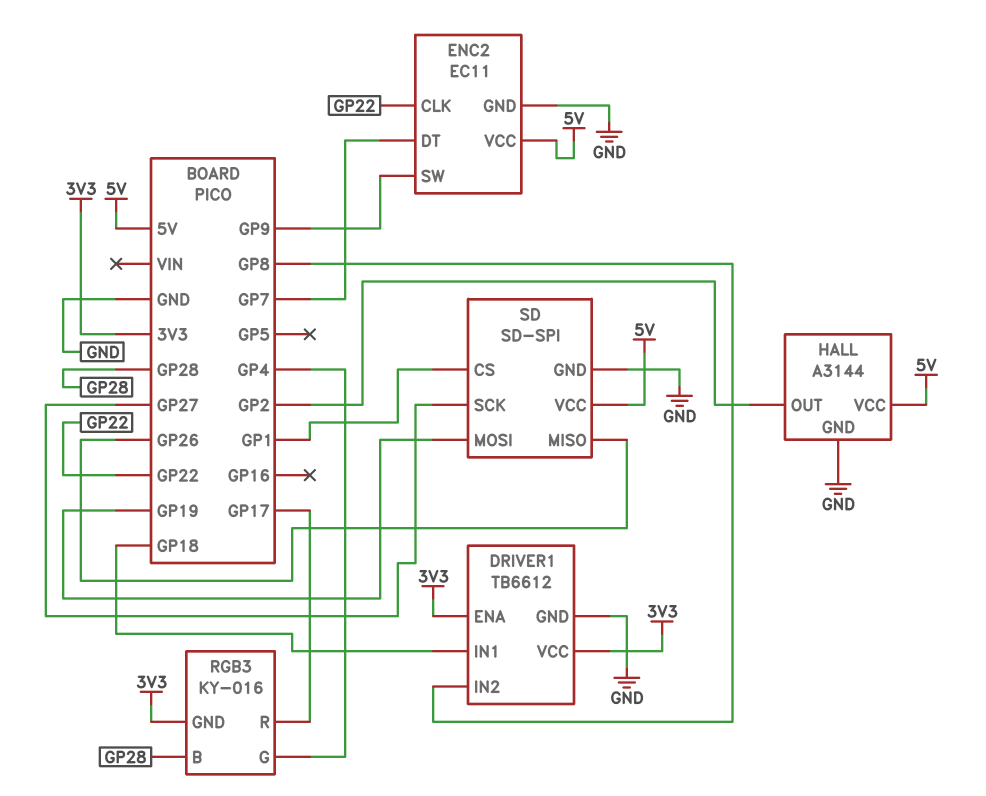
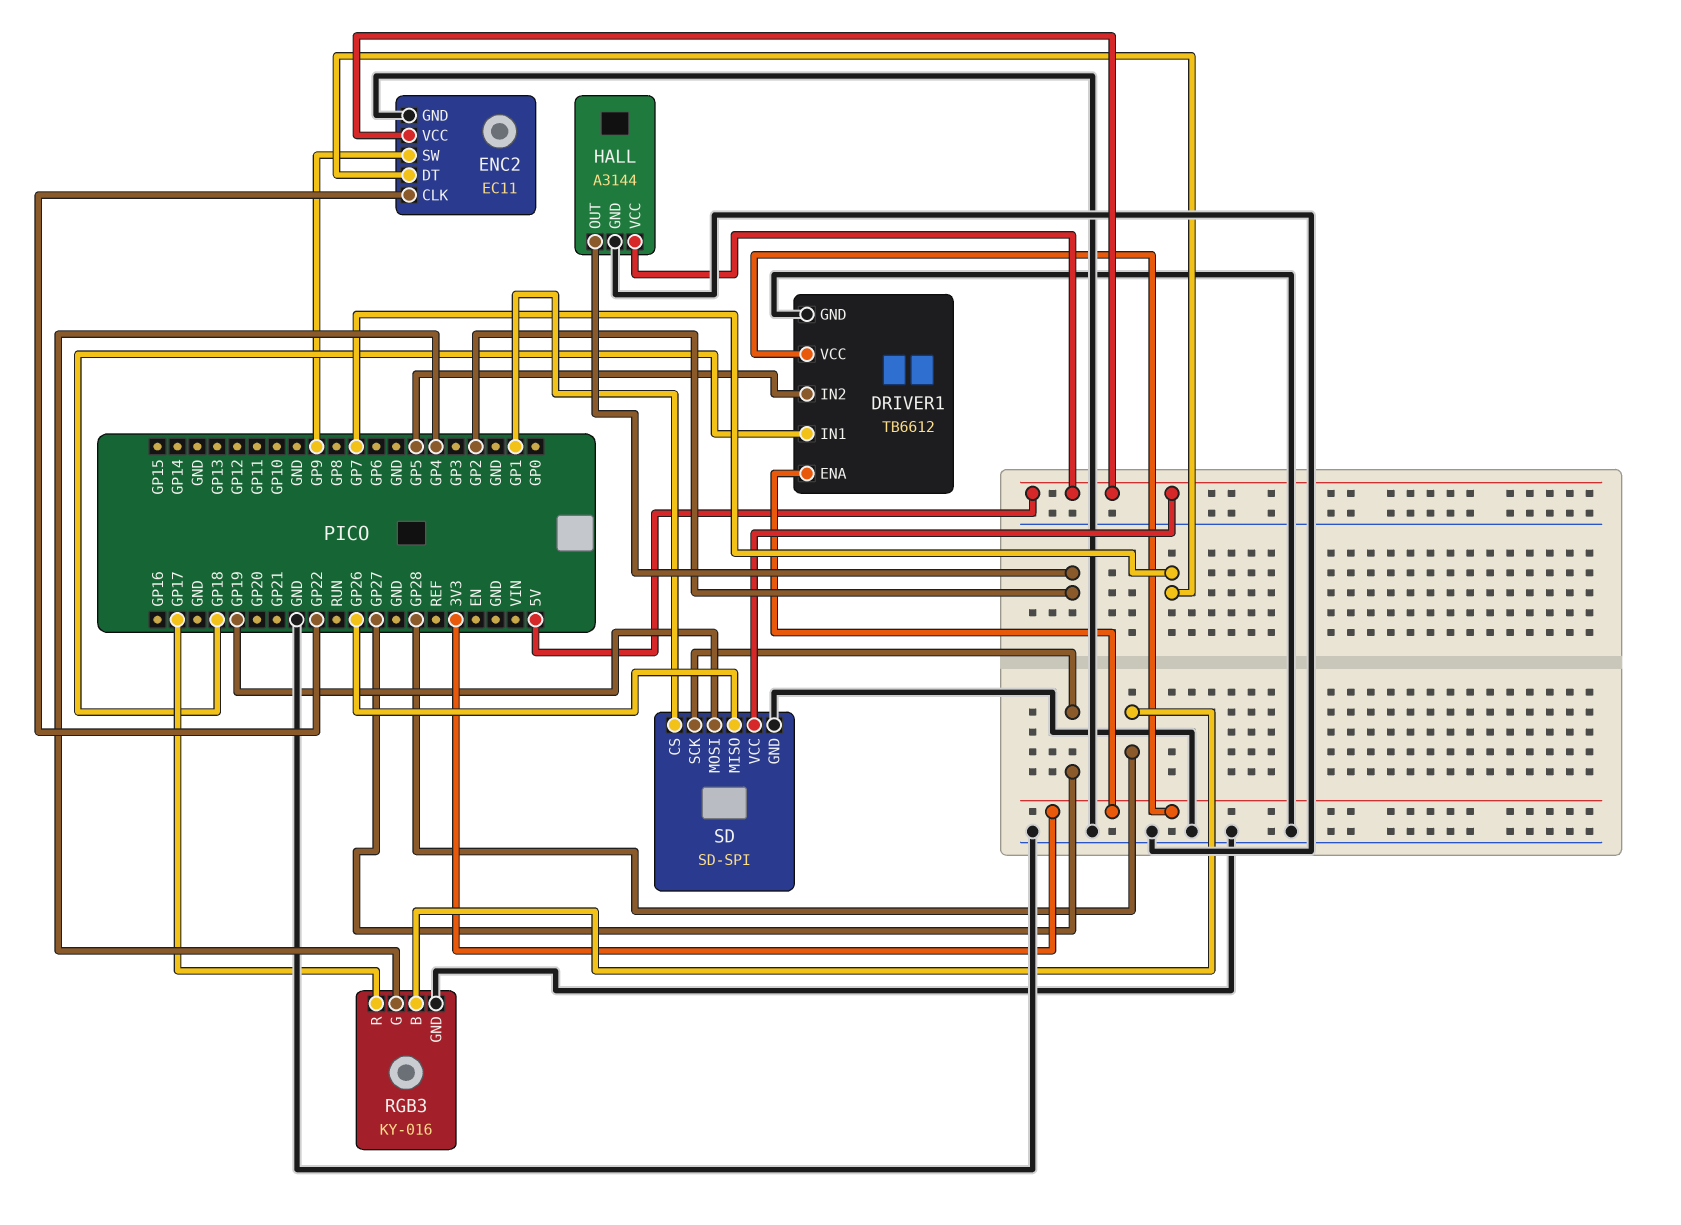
DRIVER1 pin IN2: GP8 -> GP5
RGB3 pin GND: 3V3 -> GND

